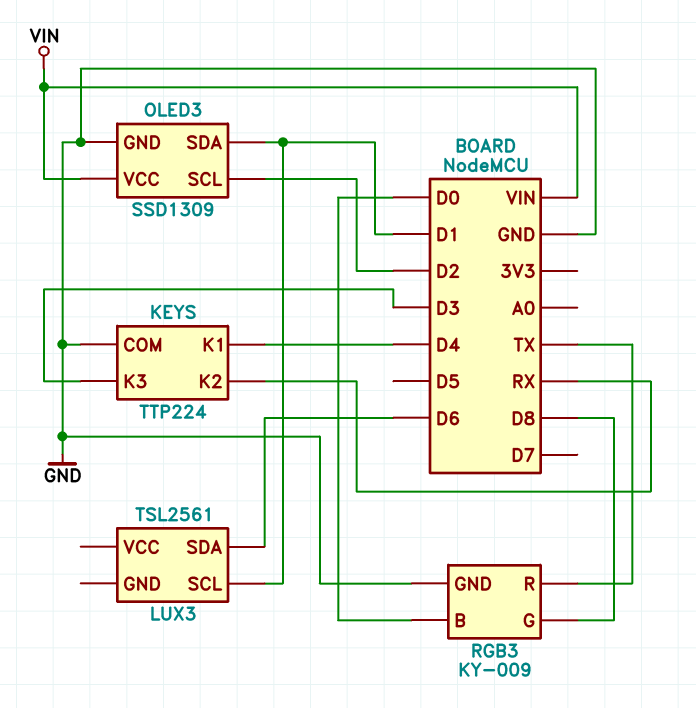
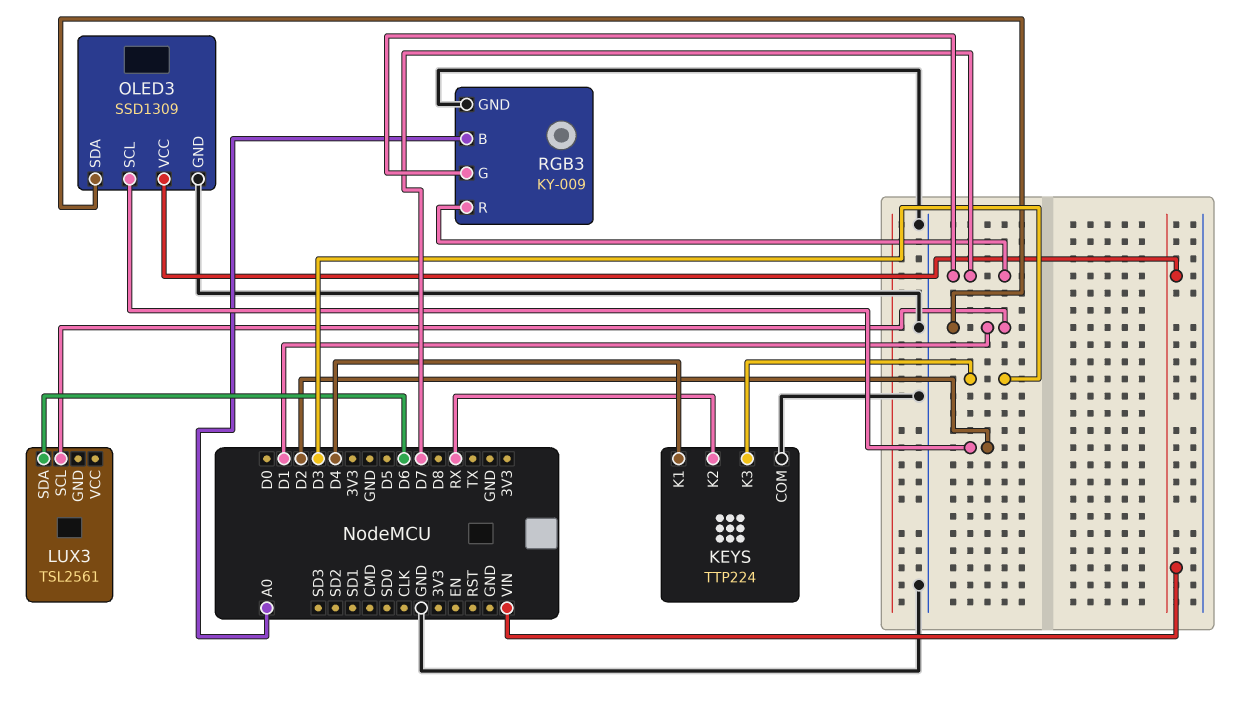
RGB3 pin B: D0 -> A0
RGB3 pin G: D8 -> D7
RGB3 pin R: TX -> D7

